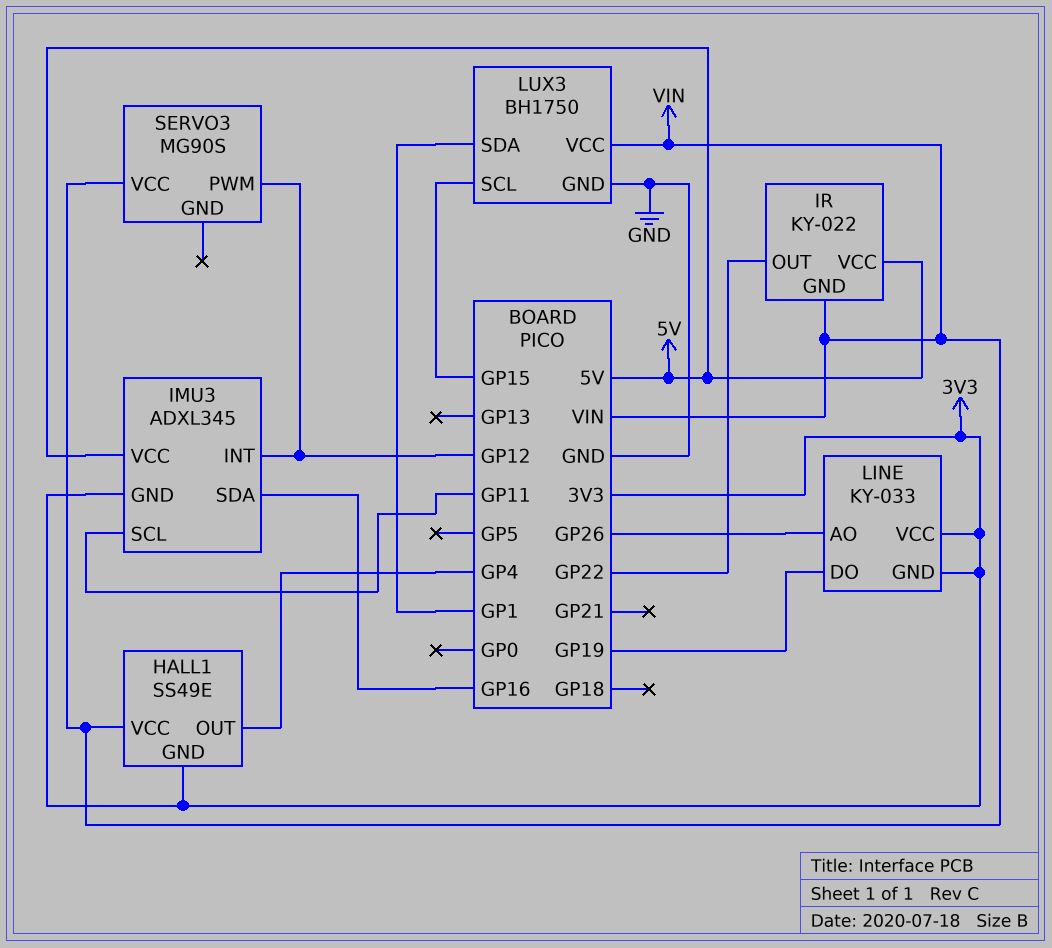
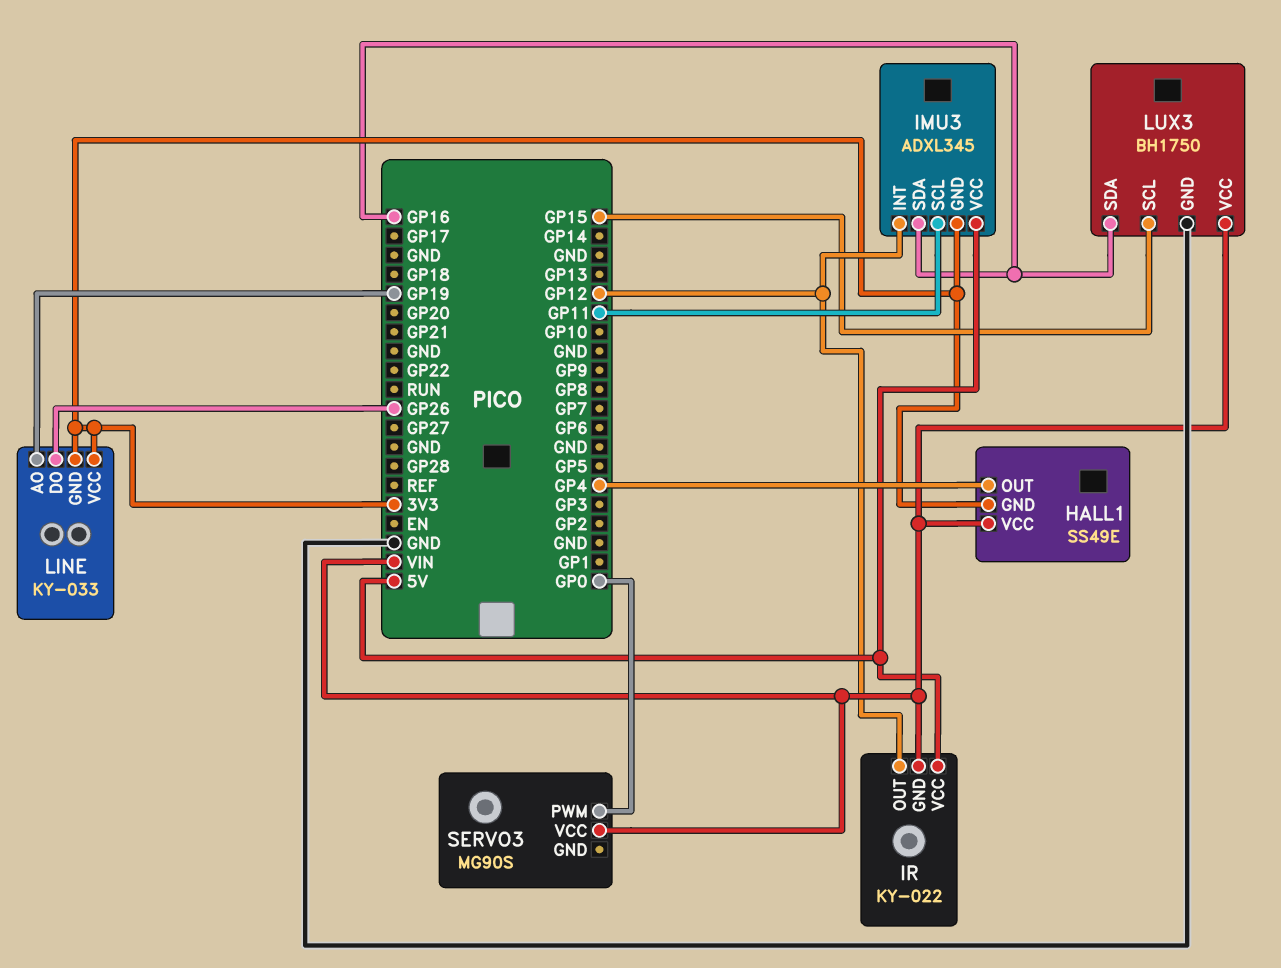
IR pin OUT: GP22 -> GP12
LINE pin AO: GP26 -> GP19
LINE pin DO: GP19 -> GP26
LUX3 pin SDA: GP1 -> GP16
SERVO3 pin PWM: GP12 -> GP0

